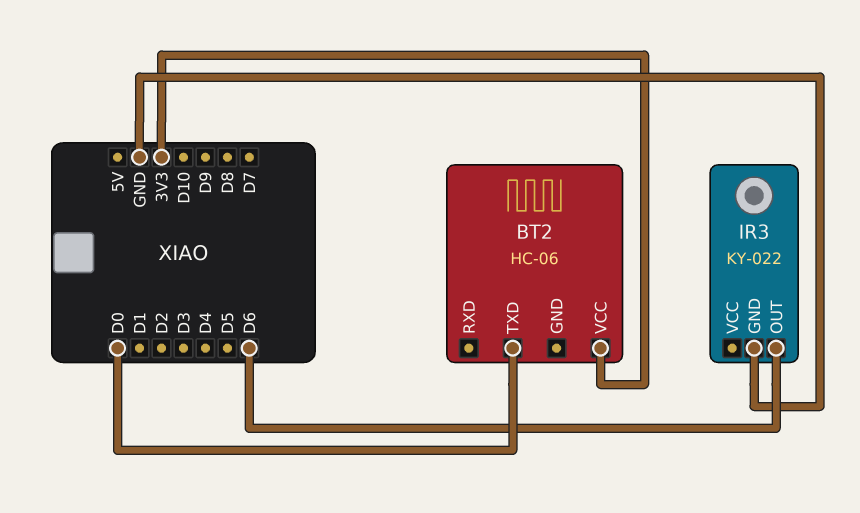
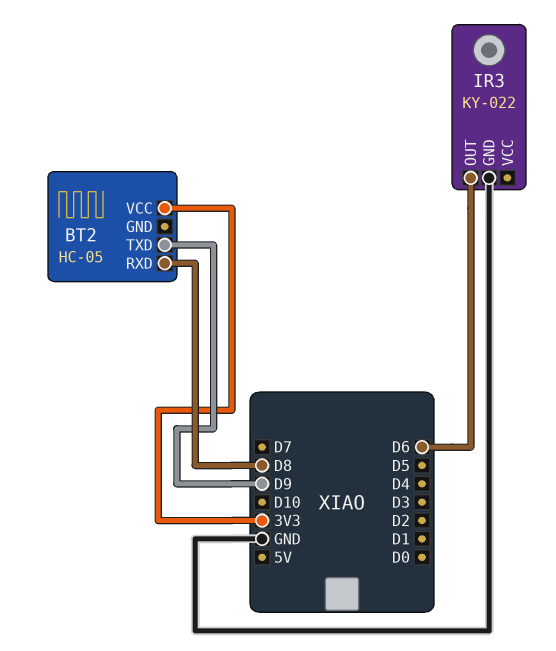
BT2: HC-06 -> HC-05
BT2 pin RXD: none -> D8
BT2 pin TXD: D0 -> D9

